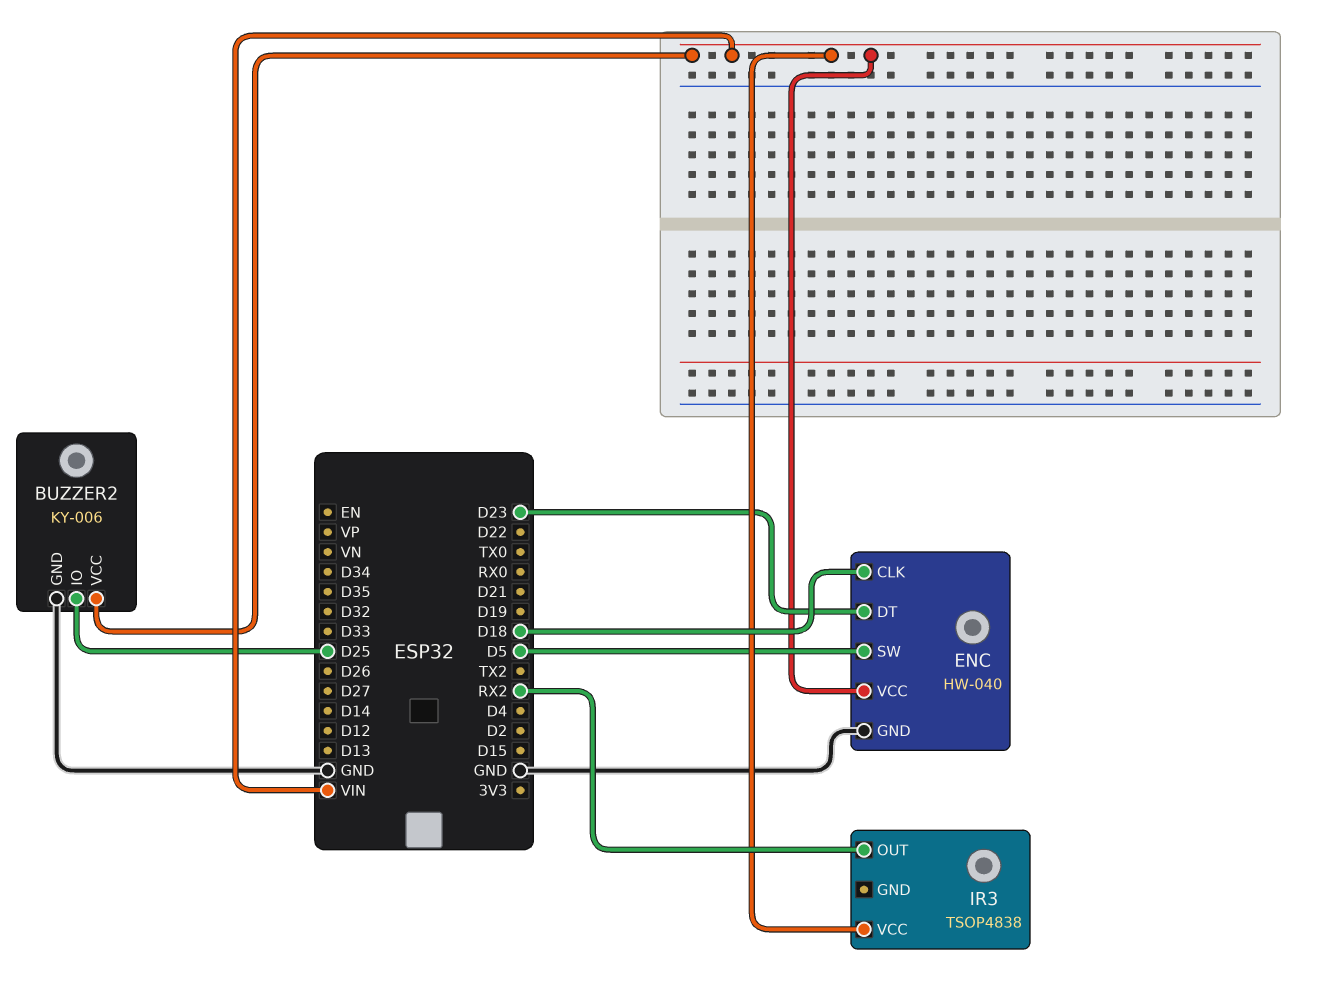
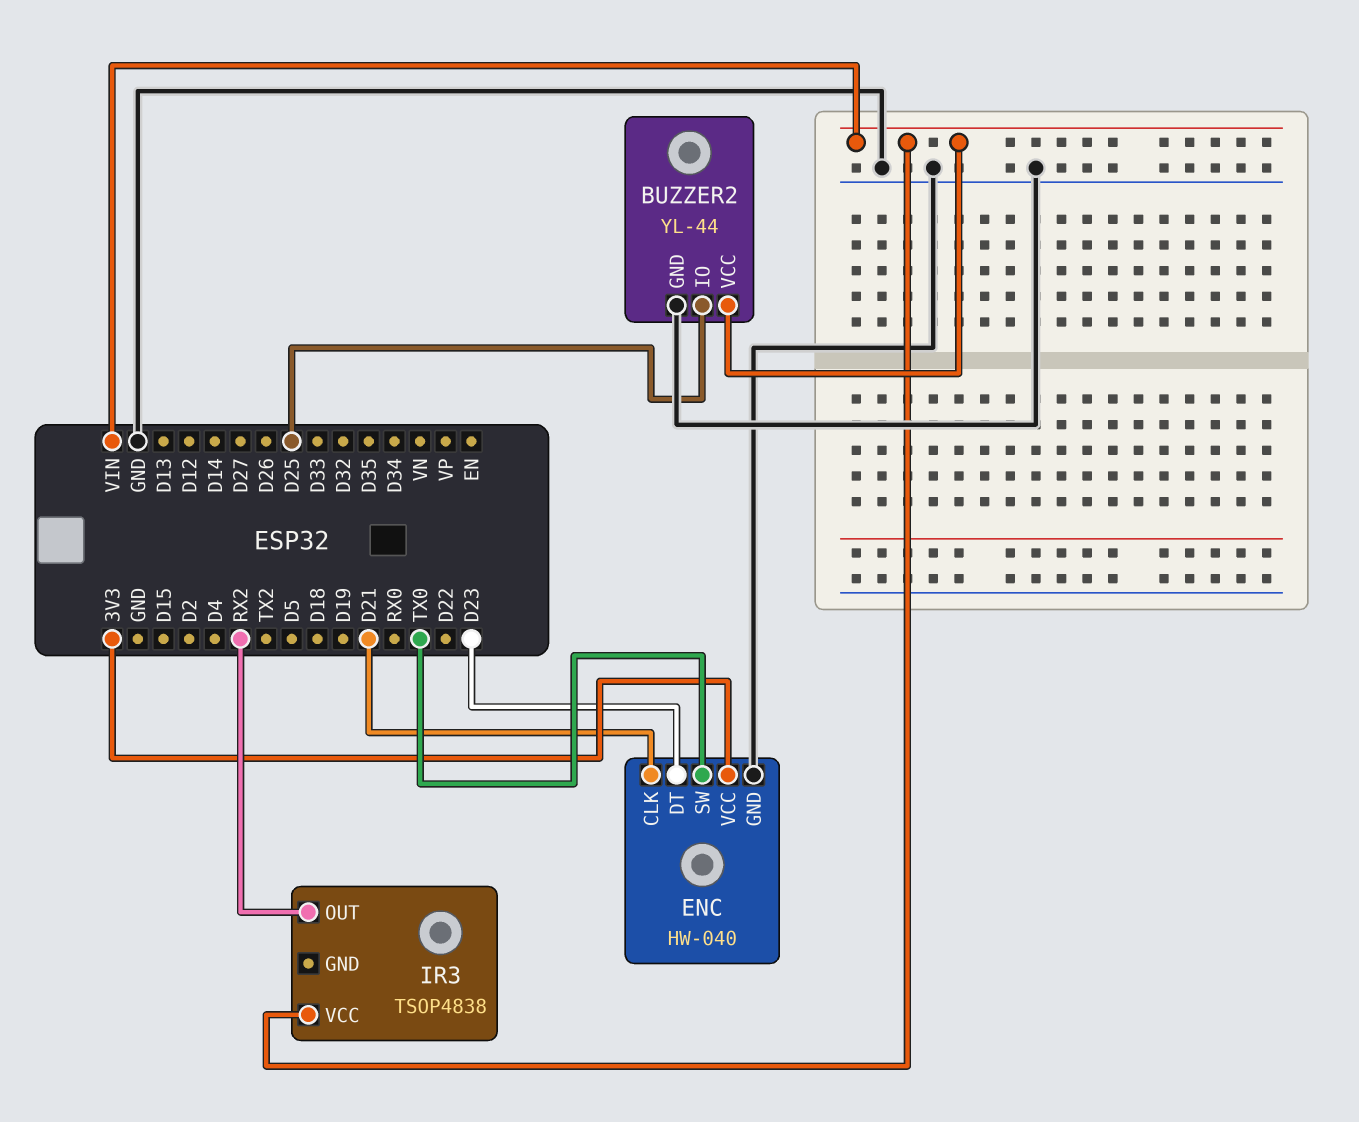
BUZZER2: KY-006 -> YL-44
ENC pin CLK: D18 -> D21
ENC pin SW: D5 -> TX0
ENC pin VCC: VIN -> 3V3

